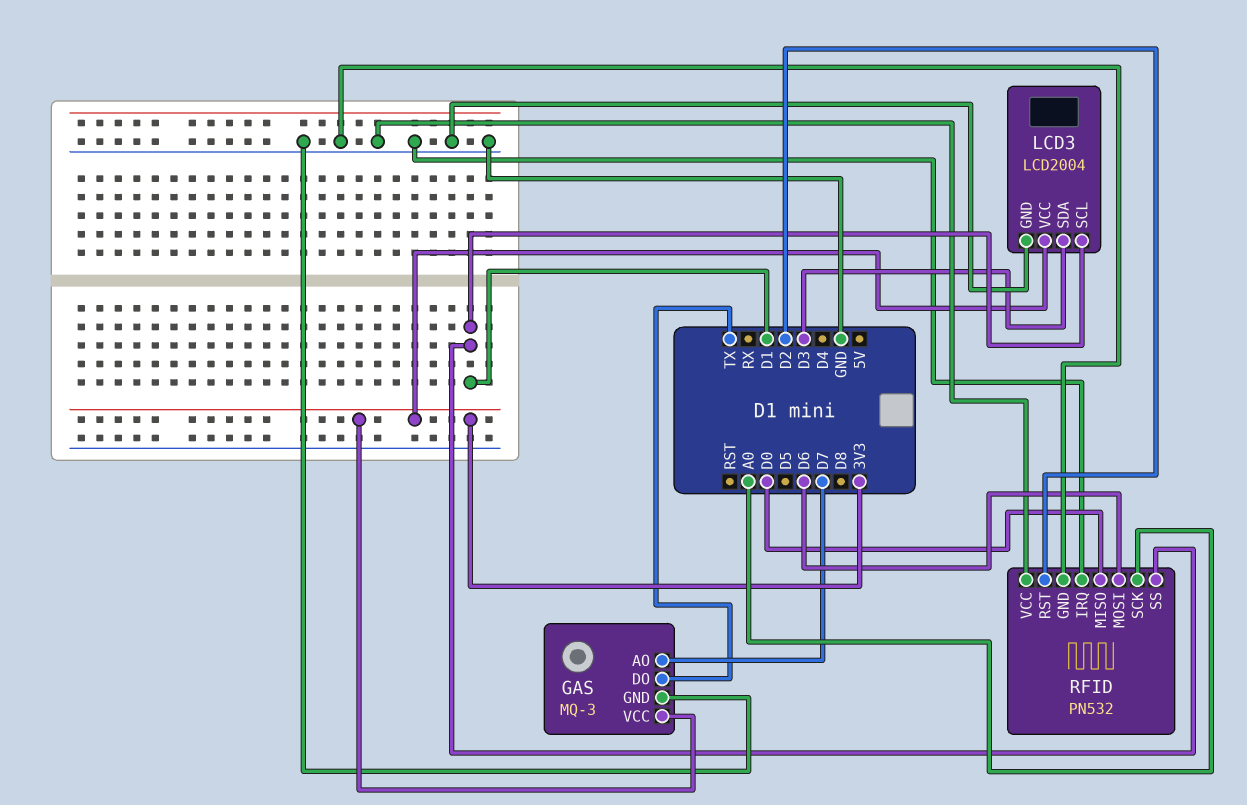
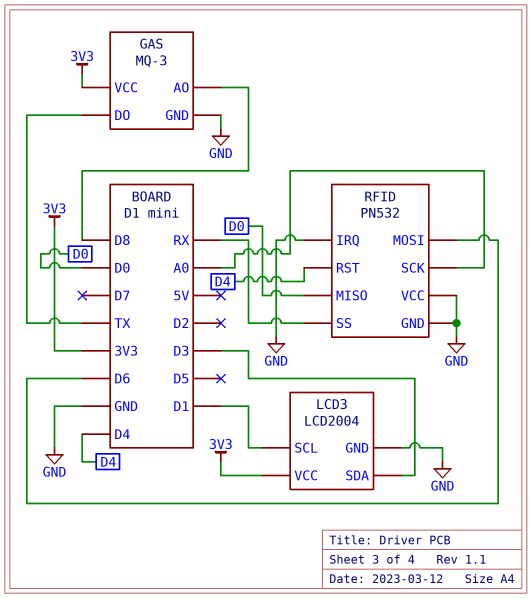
GAS pin AO: D7 -> D8
RFID pin RST: D2 -> D4
RFID pin SS: D1 -> RX

